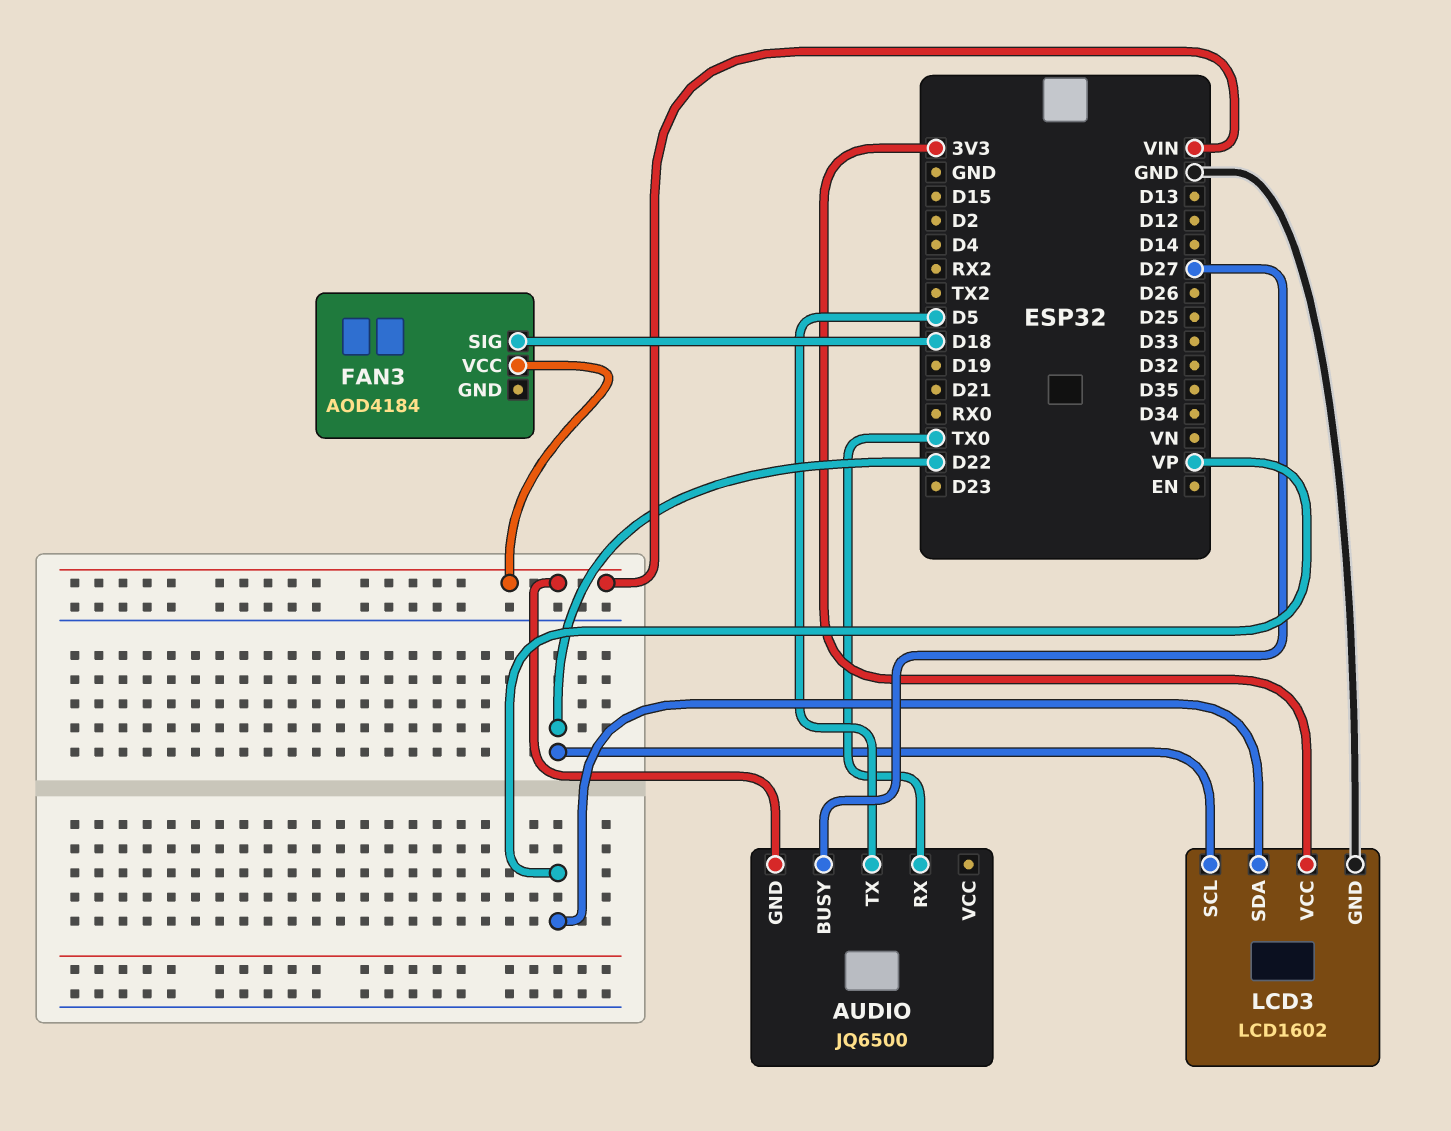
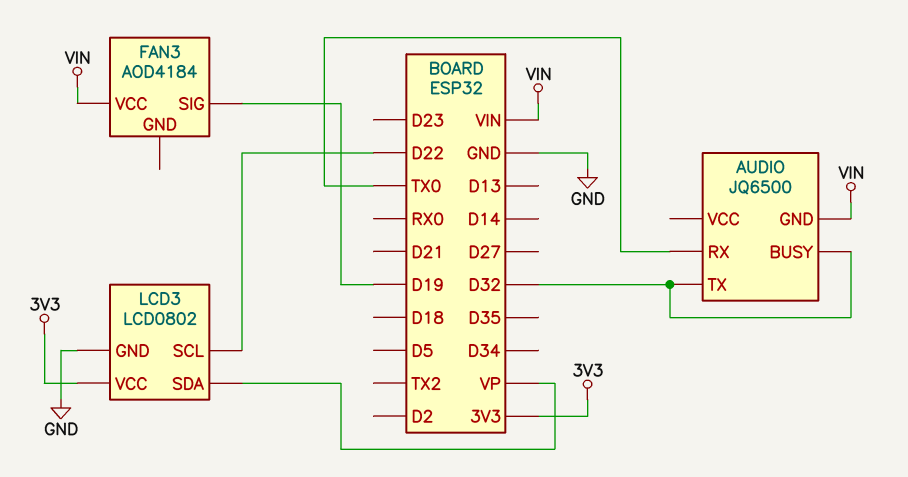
AUDIO pin BUSY: D27 -> D32
AUDIO pin TX: D5 -> D32
FAN3 pin SIG: D18 -> D19
LCD3: LCD1602 -> LCD0802

